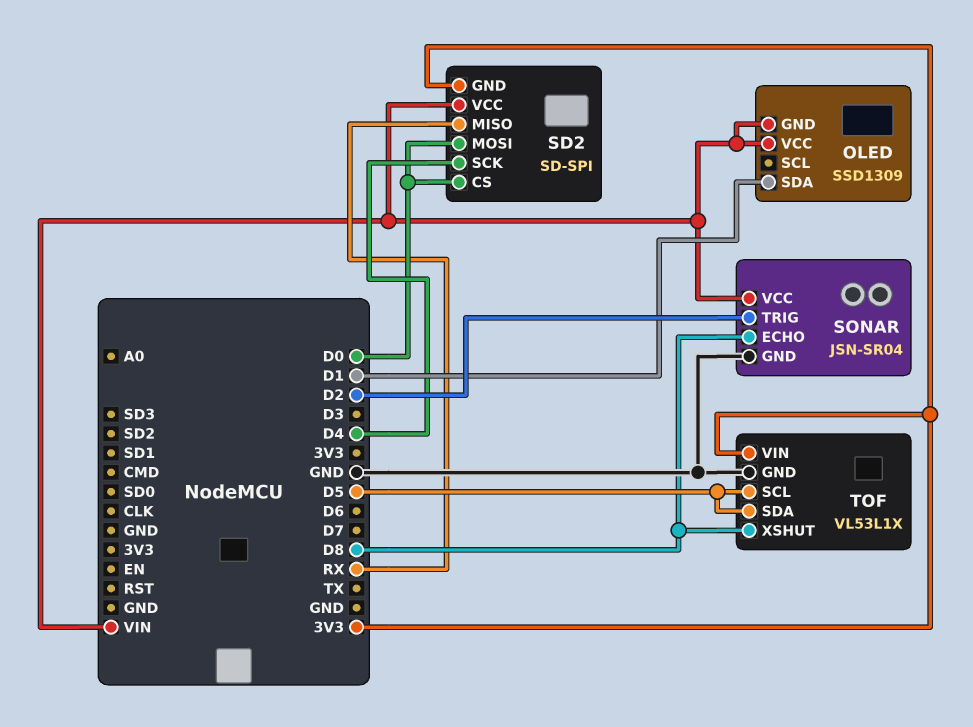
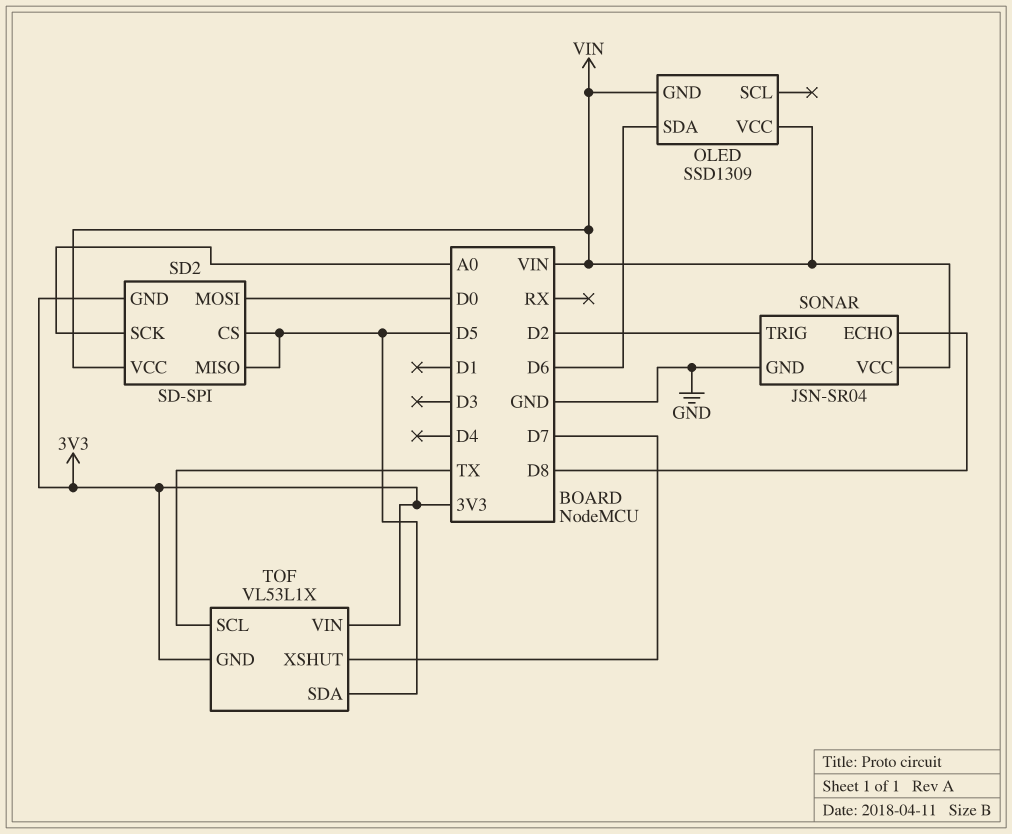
OLED pin SDA: D1 -> D6
SD2 pin CS: D0 -> D5
SD2 pin MISO: RX -> D5
SD2 pin SCK: D4 -> A0
TOF pin GND: GND -> 3V3
TOF pin SCL: D5 -> TX
TOF pin XSHUT: D8 -> D7

